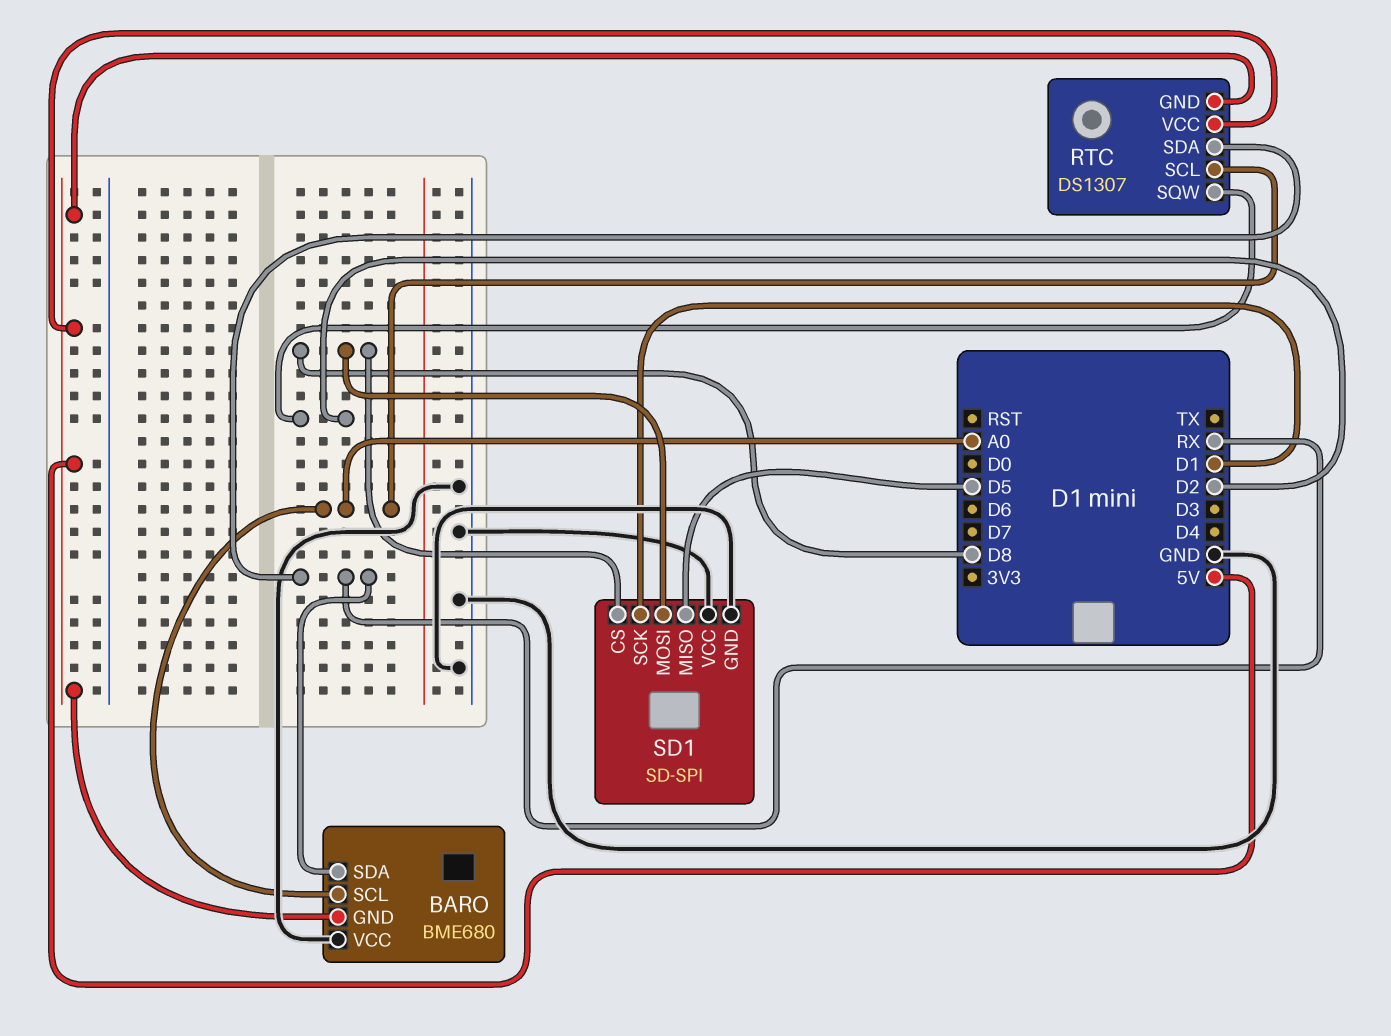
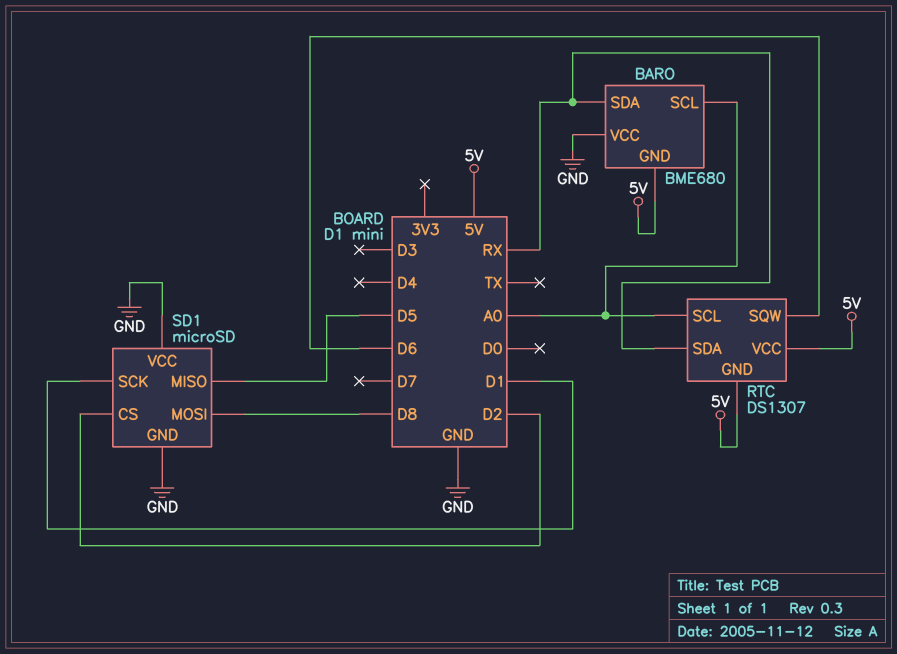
RTC pin SQW: D2 -> D6
SD1: SD-SPI -> microSD
SD1 pin CS: D8 -> D2

